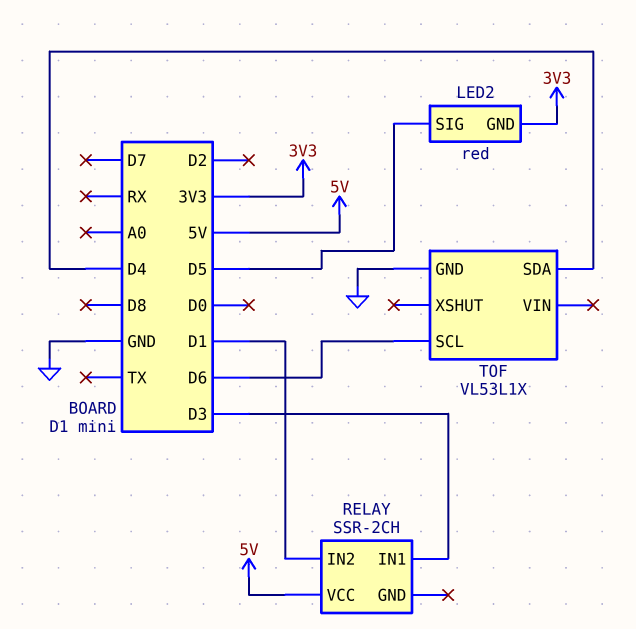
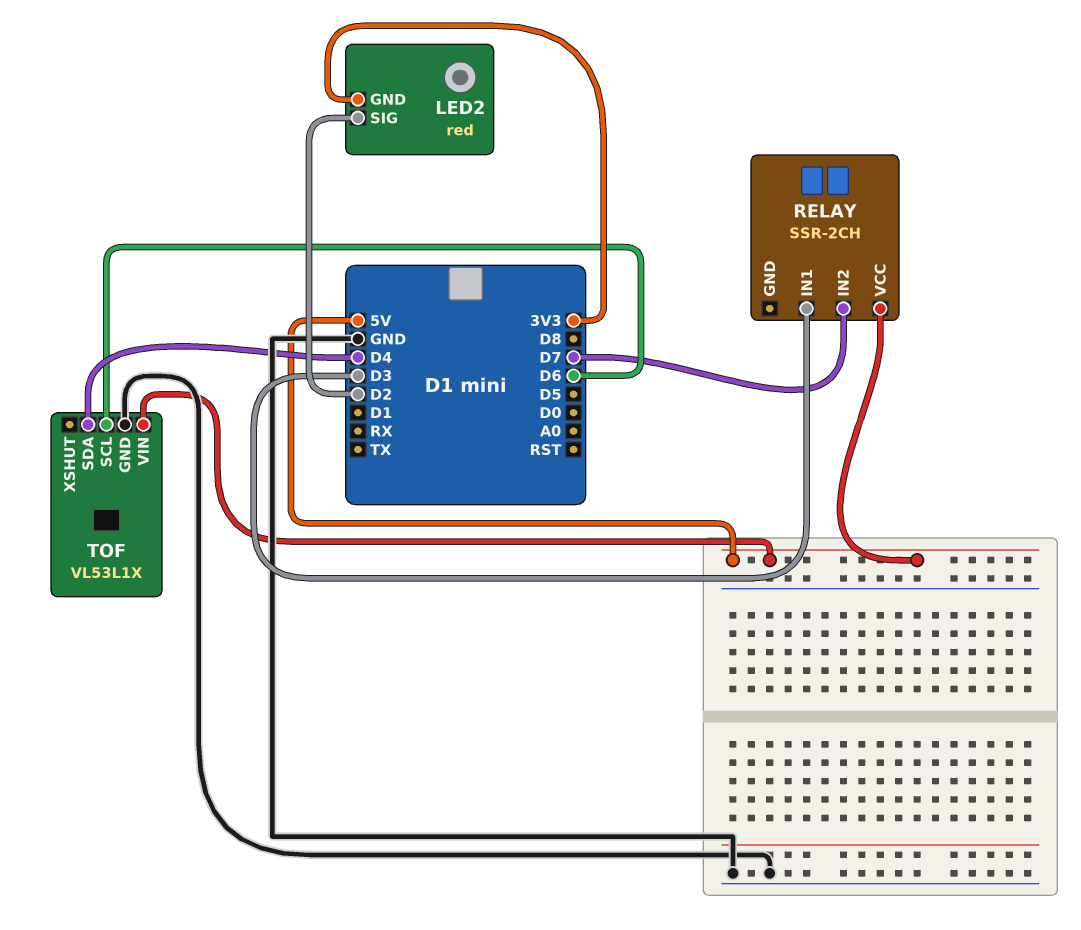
LED2 pin SIG: D5 -> D2
RELAY pin IN2: D1 -> D7
TOF pin VIN: none -> 5V

